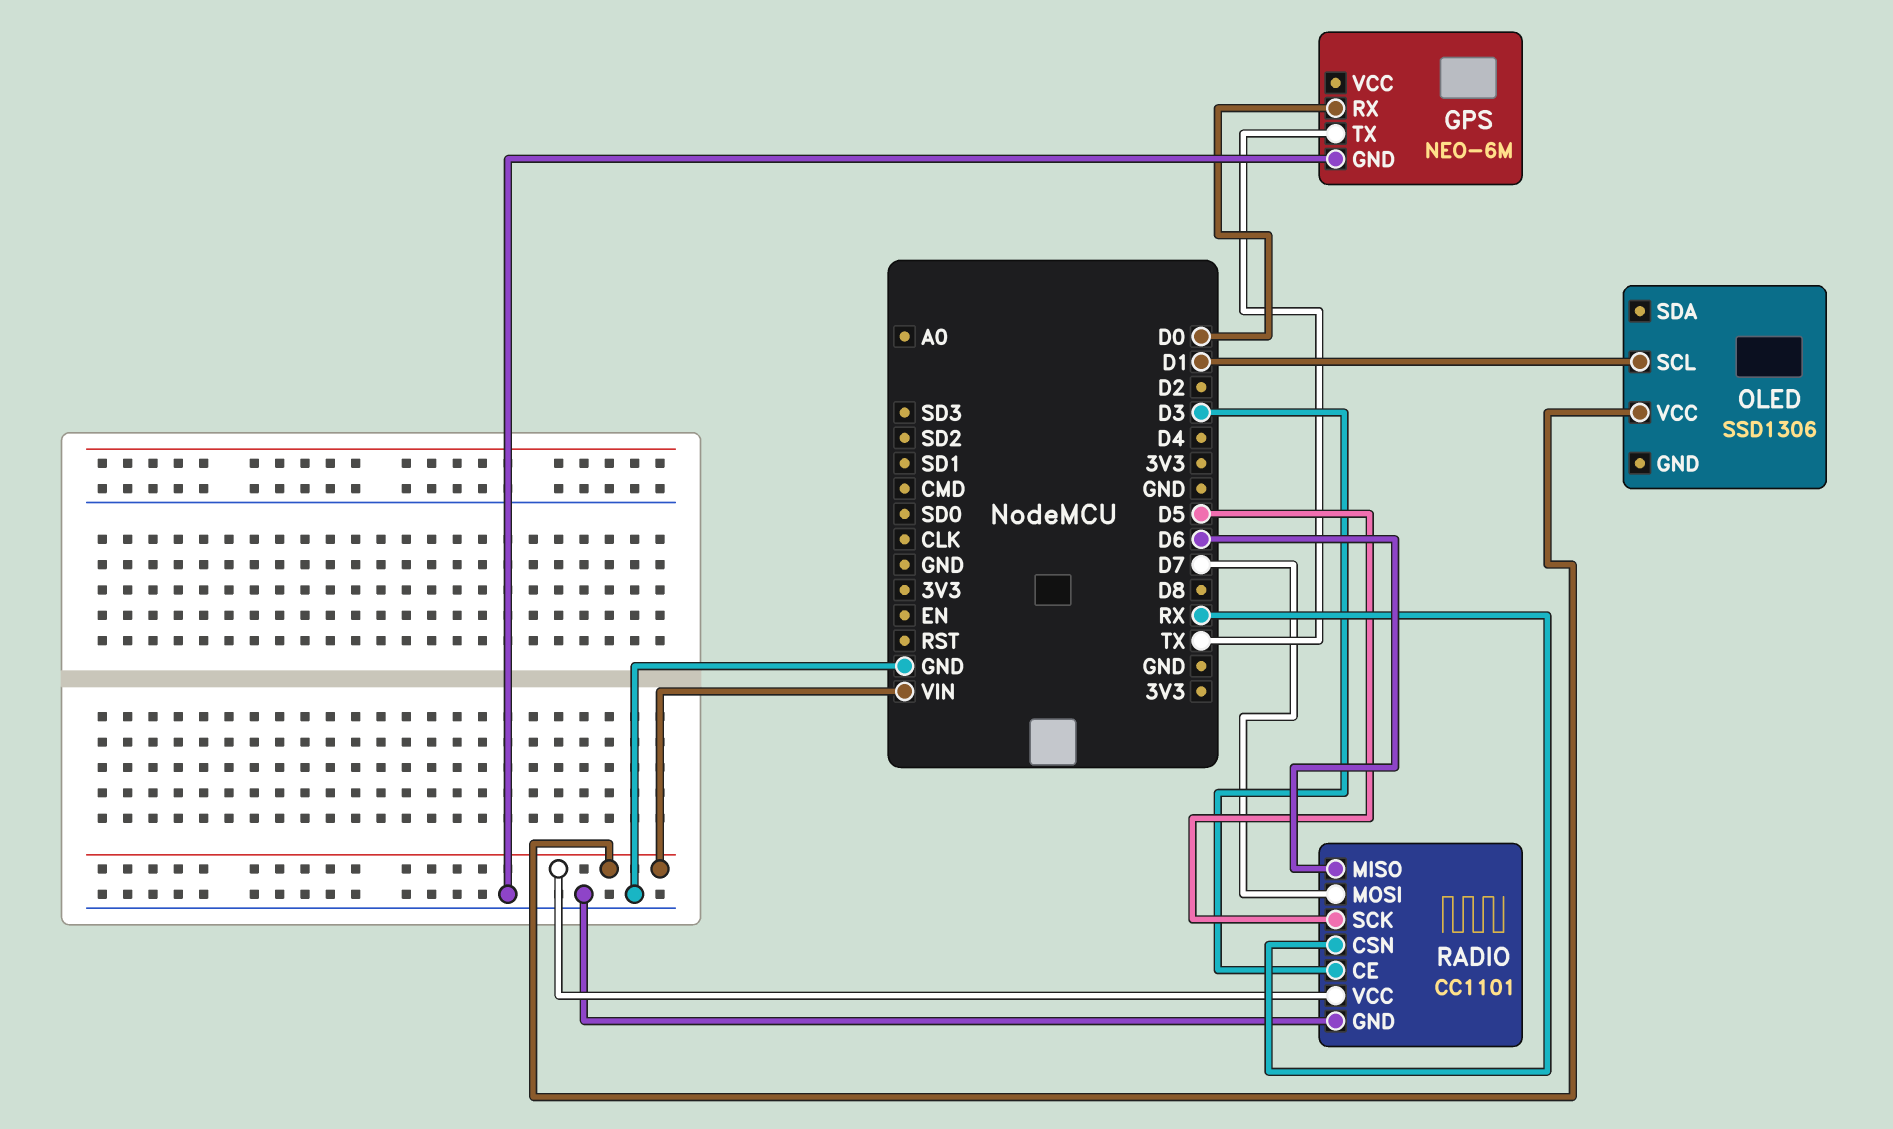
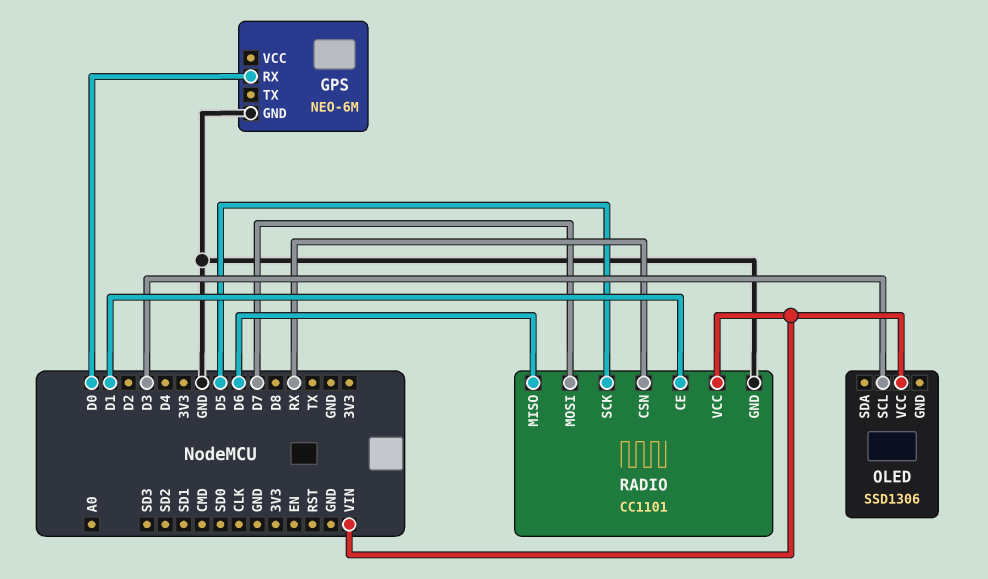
GPS pin TX: TX -> none
OLED pin SCL: D1 -> D3
RADIO pin CE: D3 -> D1

